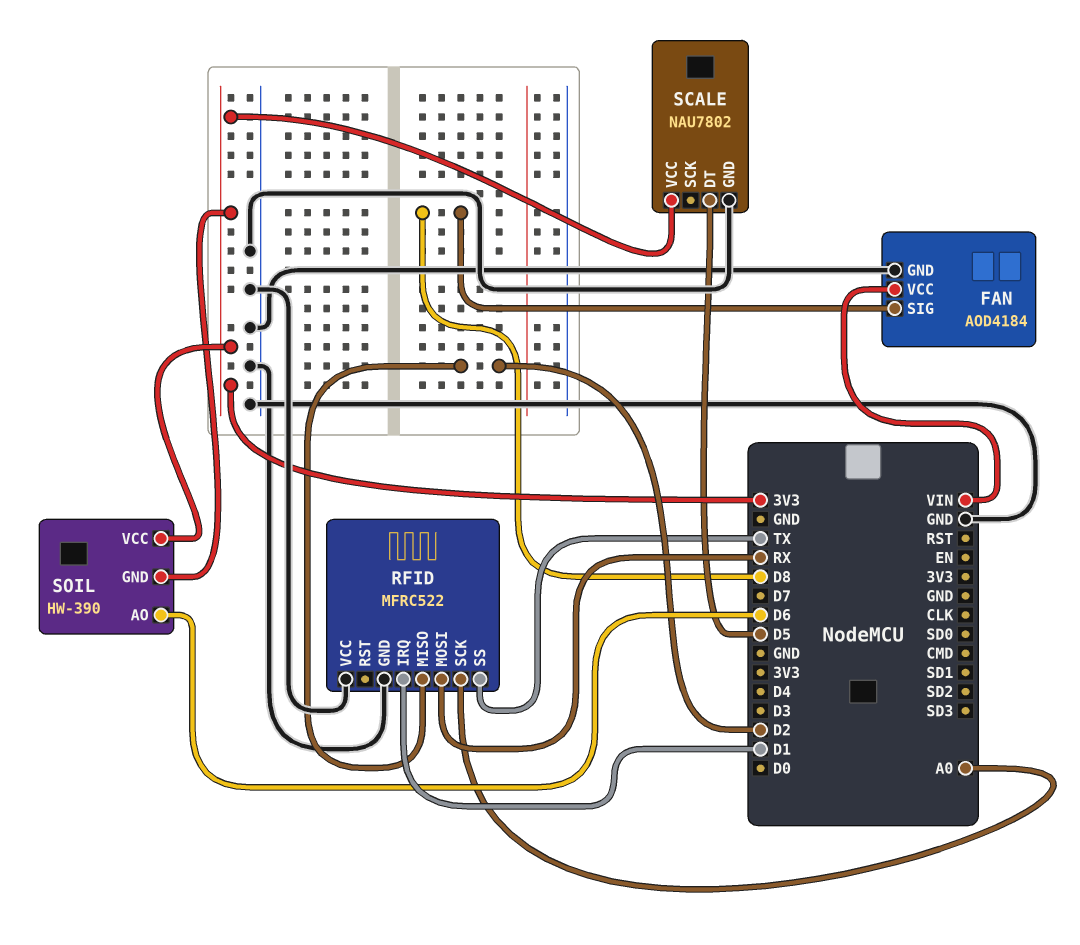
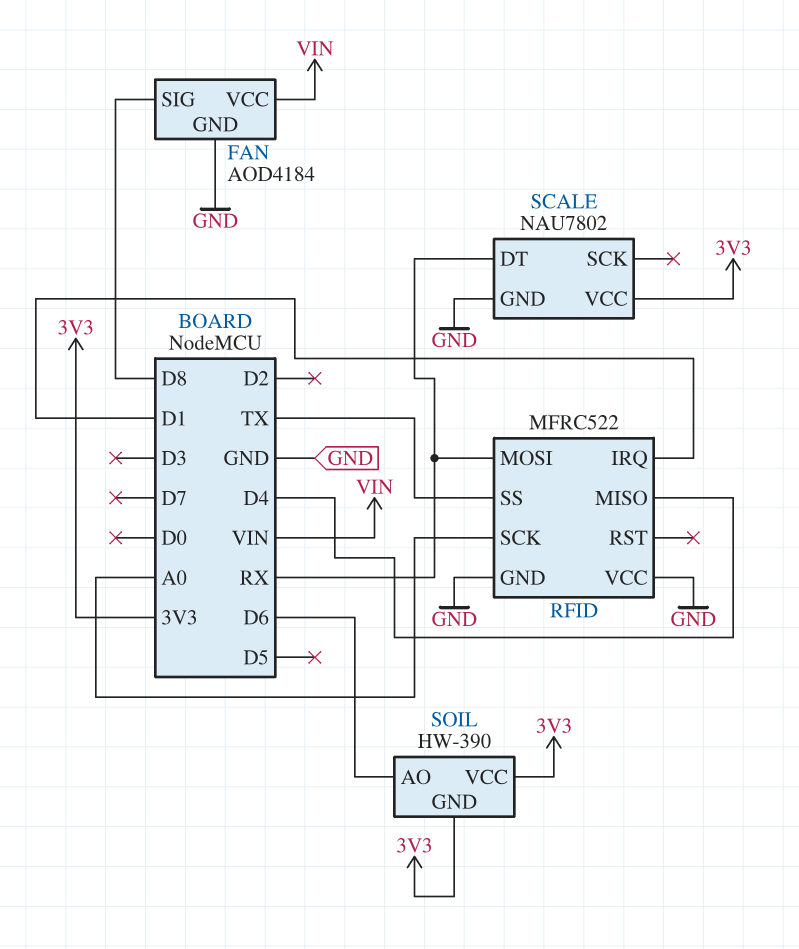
RFID pin MISO: D2 -> D4
SCALE pin DT: D5 -> RX

